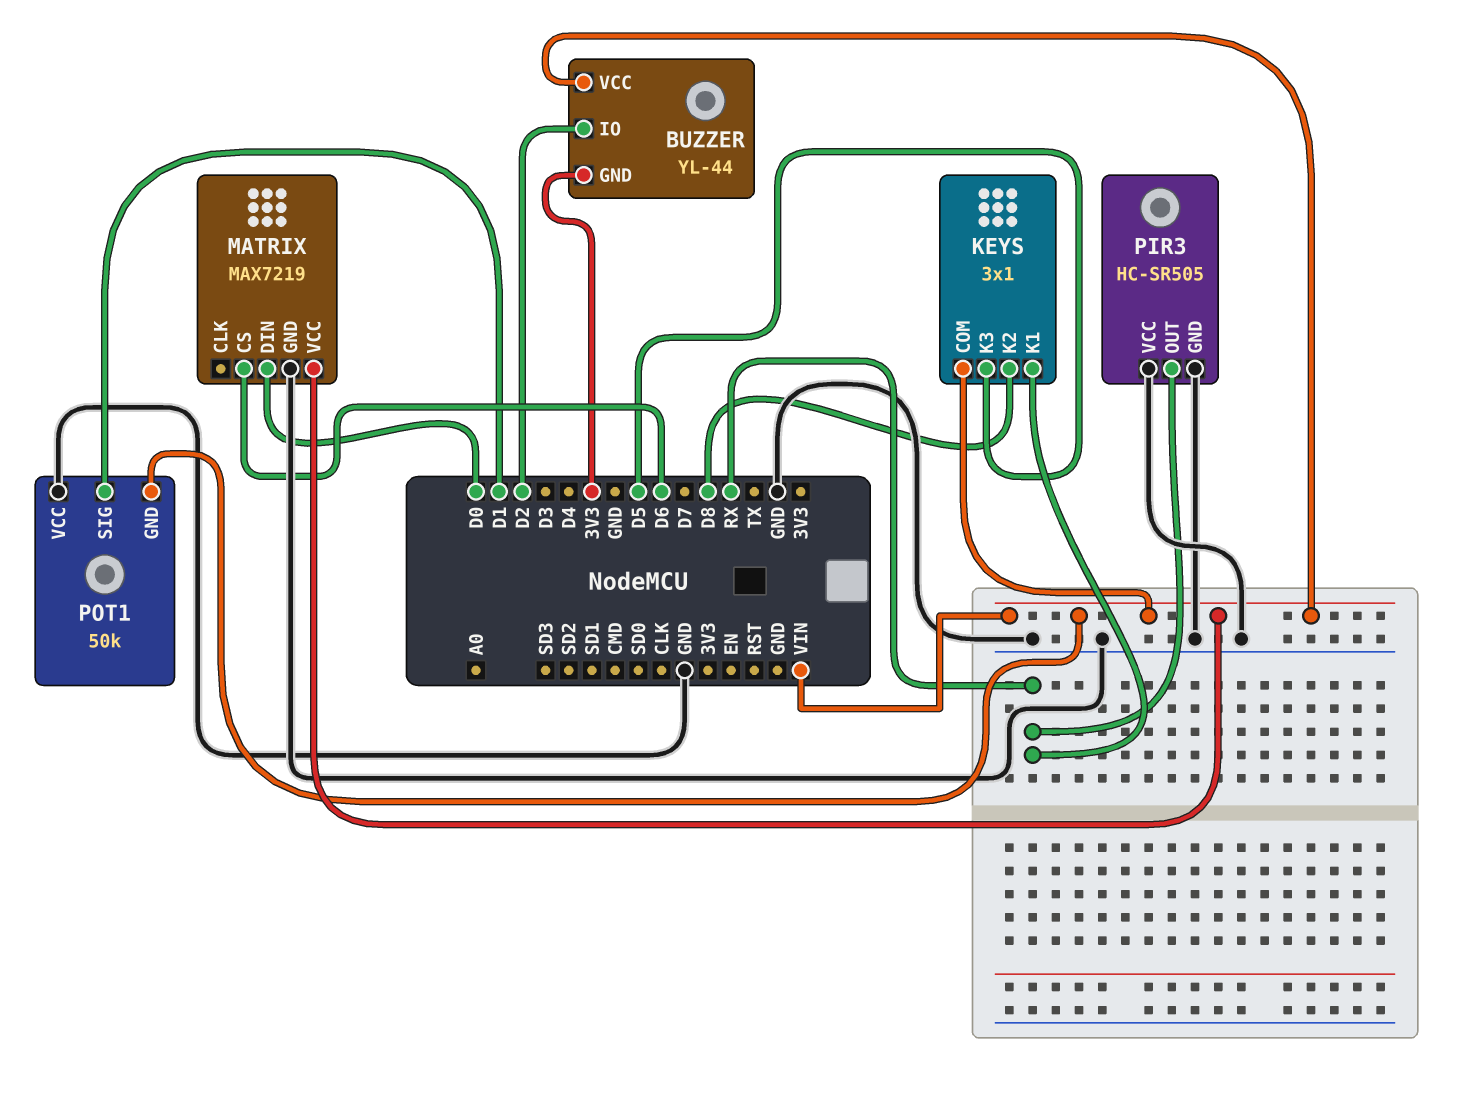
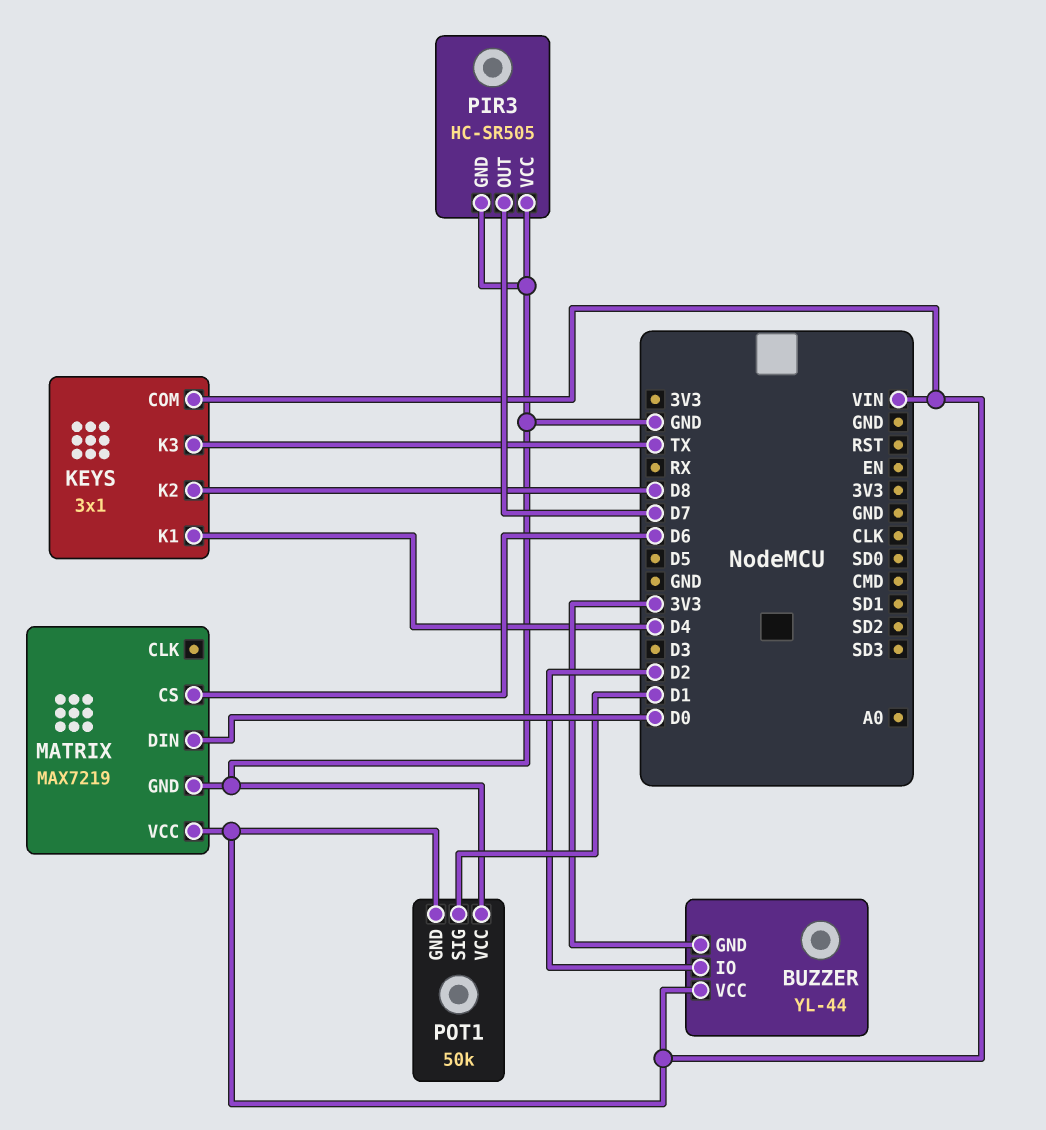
KEYS pin K1: RX -> D4
KEYS pin K3: D5 -> TX
PIR3 pin OUT: RX -> D7

